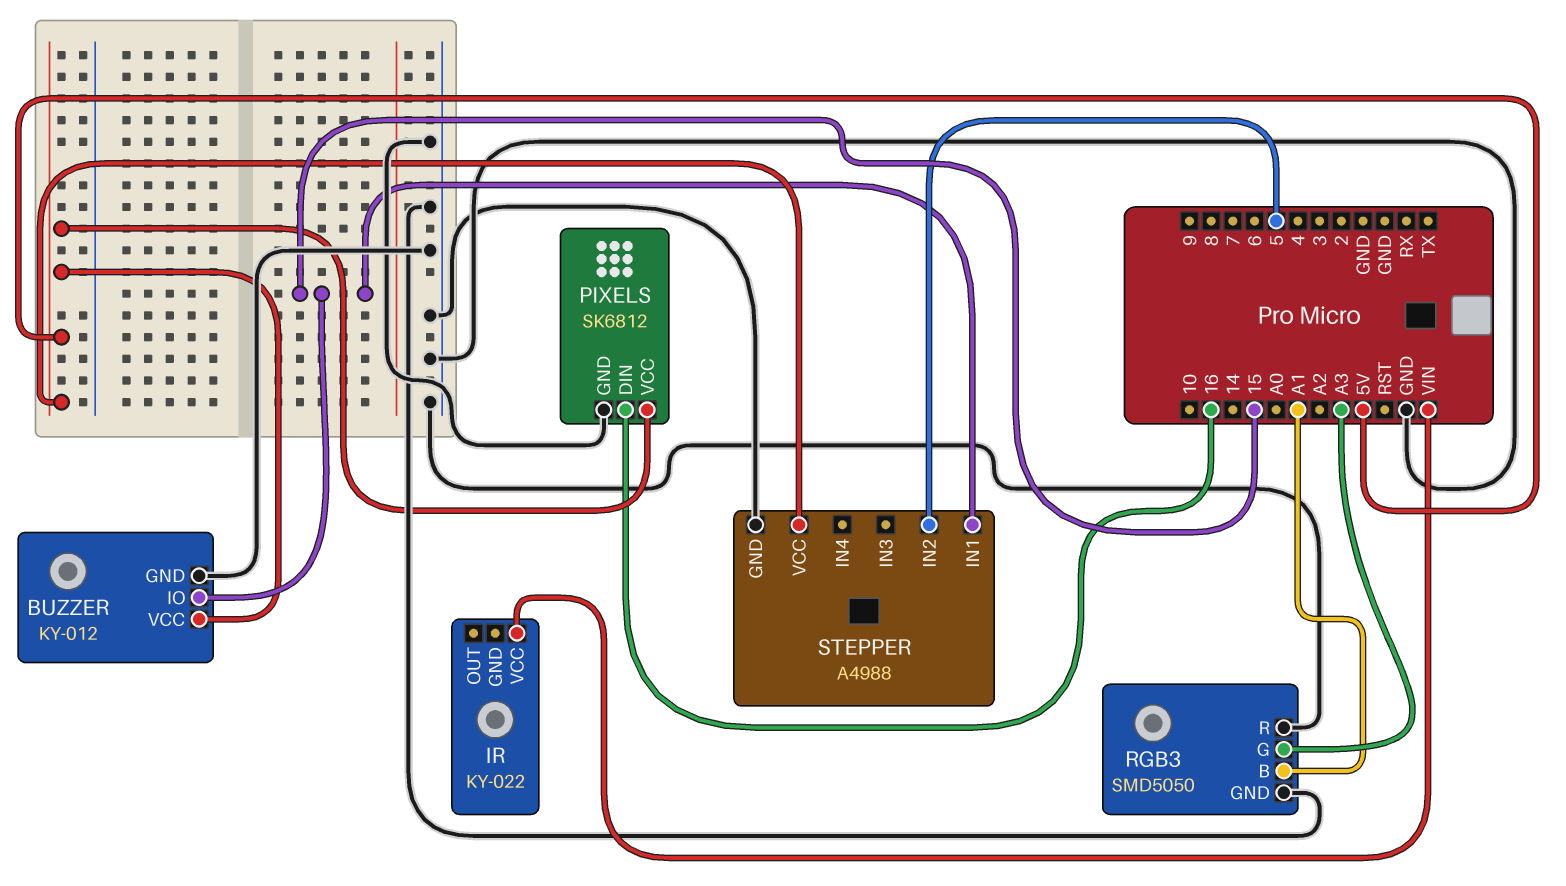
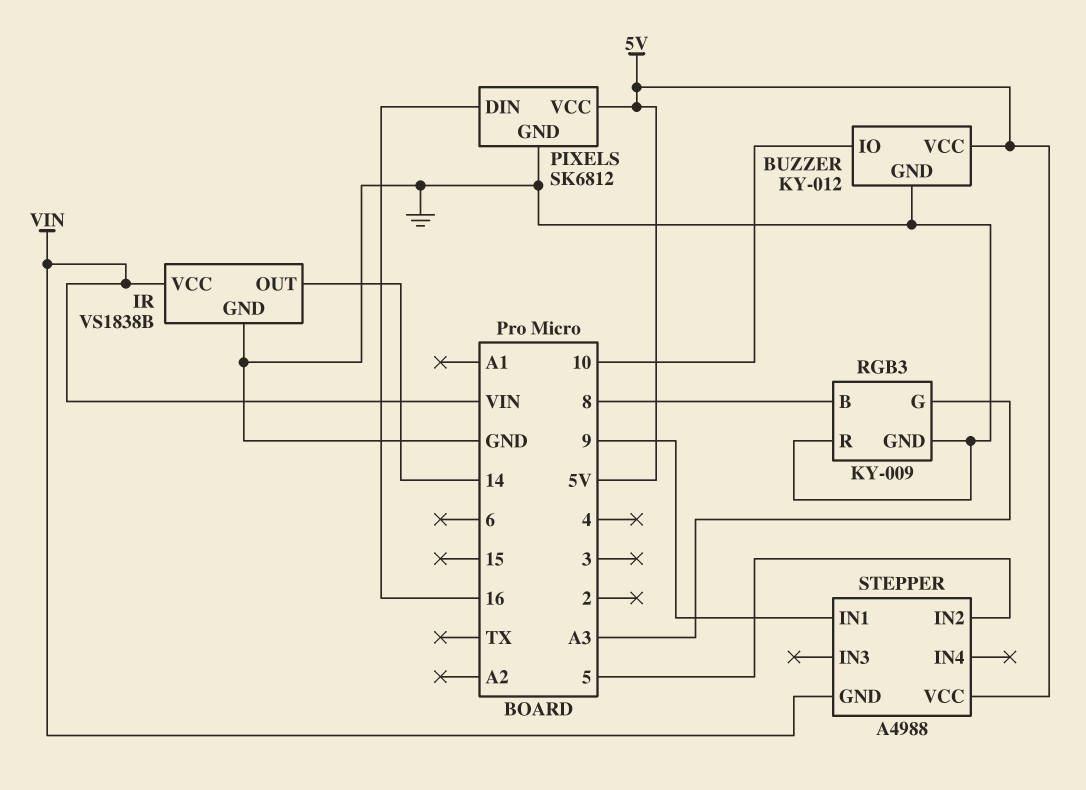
BUZZER pin IO: 15 -> 10
IR: KY-022 -> VS1838B
IR pin GND: none -> GND
IR pin OUT: none -> 14
RGB3: SMD5050 -> KY-009
RGB3 pin B: A1 -> 8
STEPPER pin GND: GND -> VIN
STEPPER pin IN1: 15 -> 9

